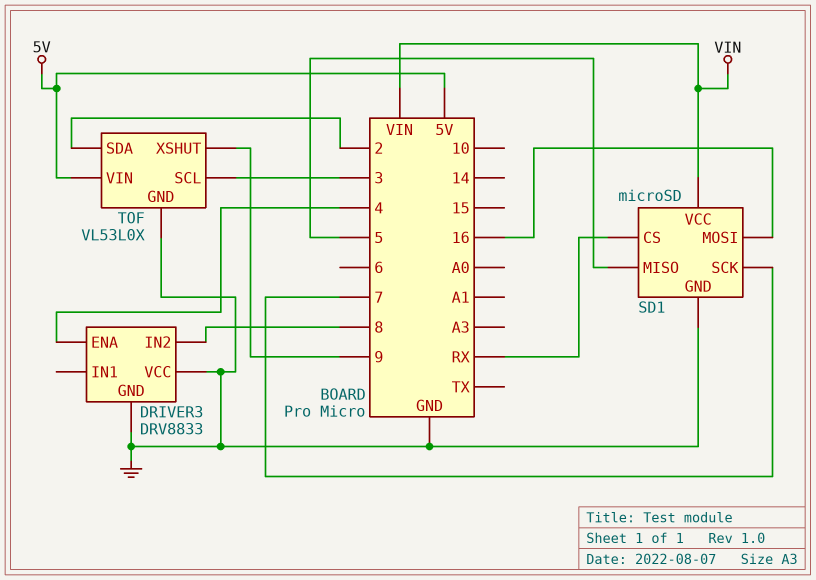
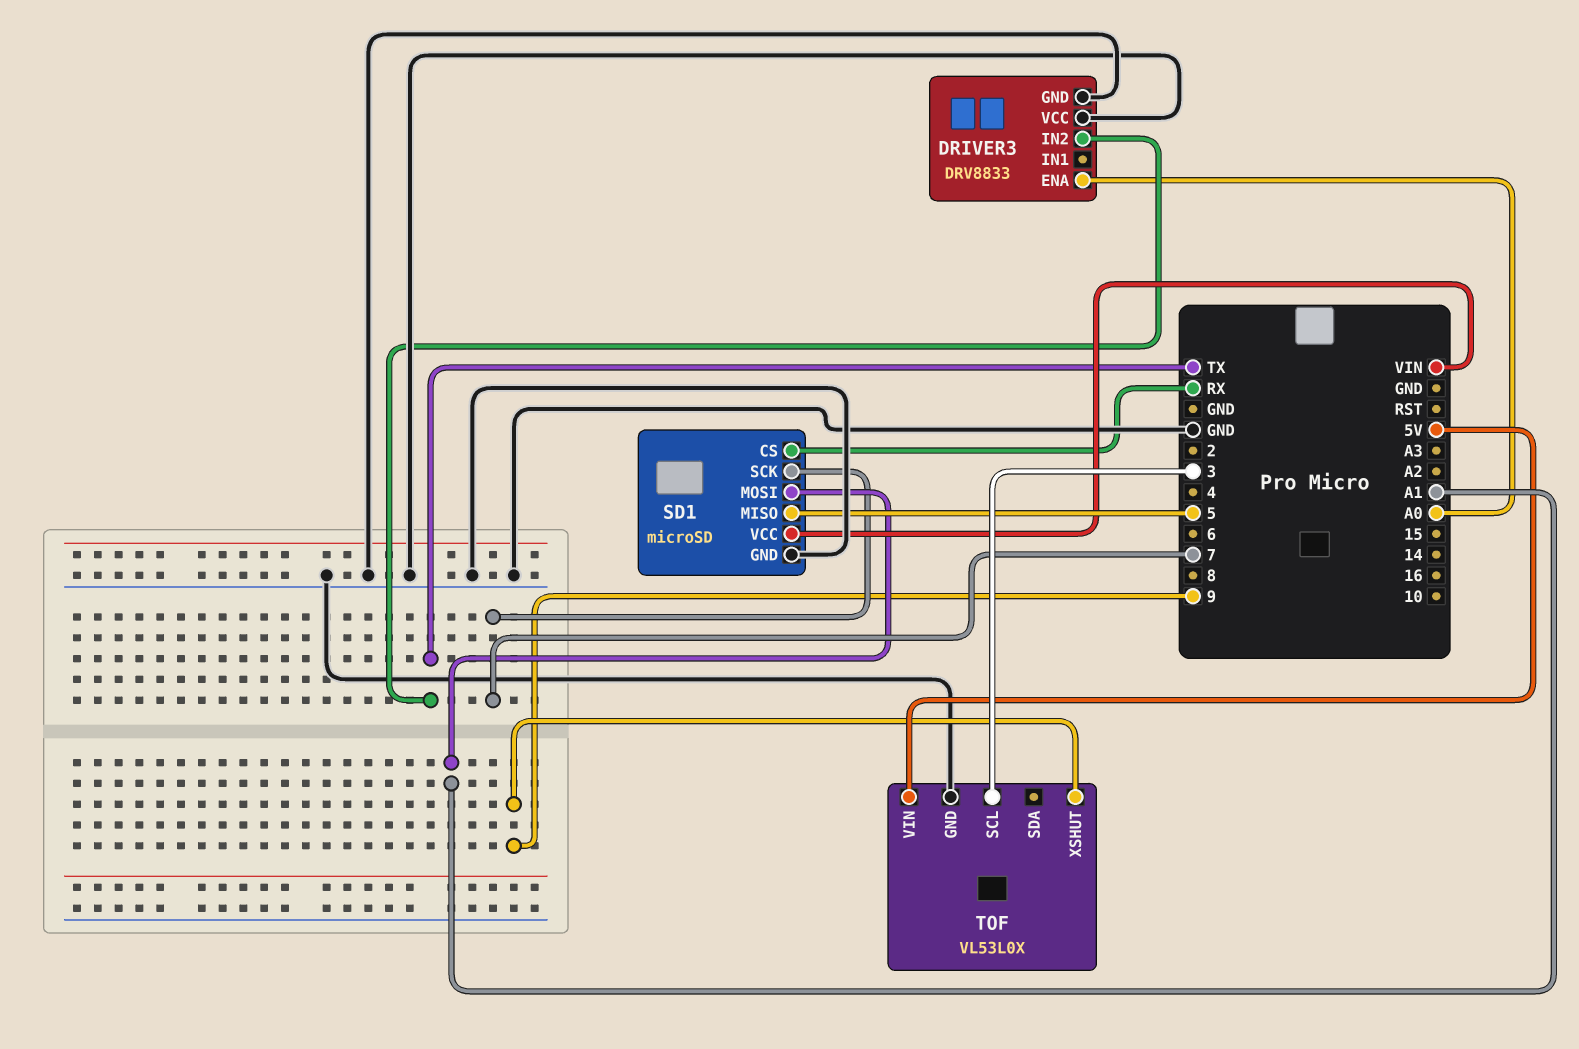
DRIVER3 pin ENA: 4 -> A0
DRIVER3 pin IN2: 8 -> TX
SD1 pin MOSI: 16 -> A1
TOF pin SDA: 2 -> none

